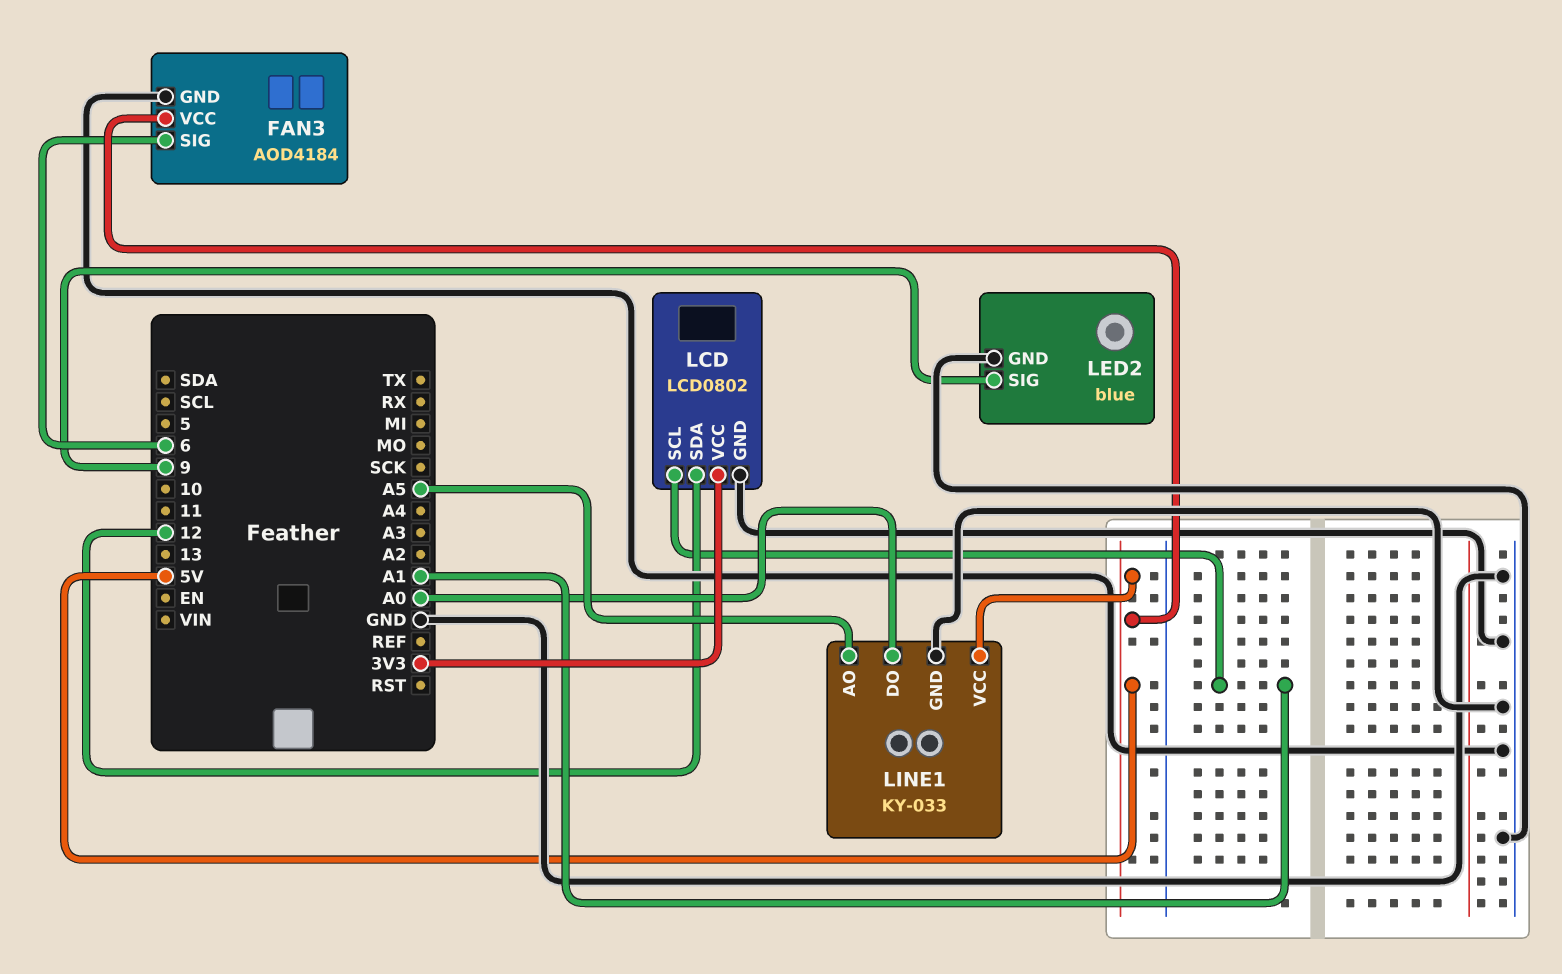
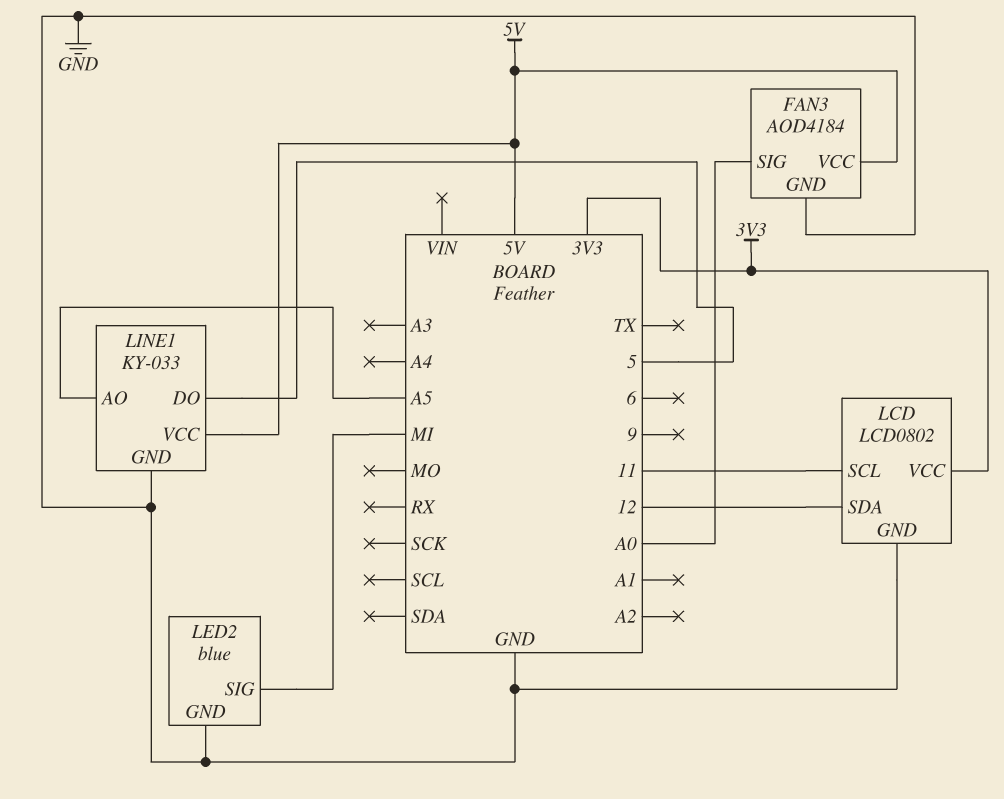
FAN3 pin SIG: 6 -> A0
LCD pin SCL: A1 -> 11
LED2 pin SIG: 9 -> MI
LINE1 pin DO: A0 -> 5

